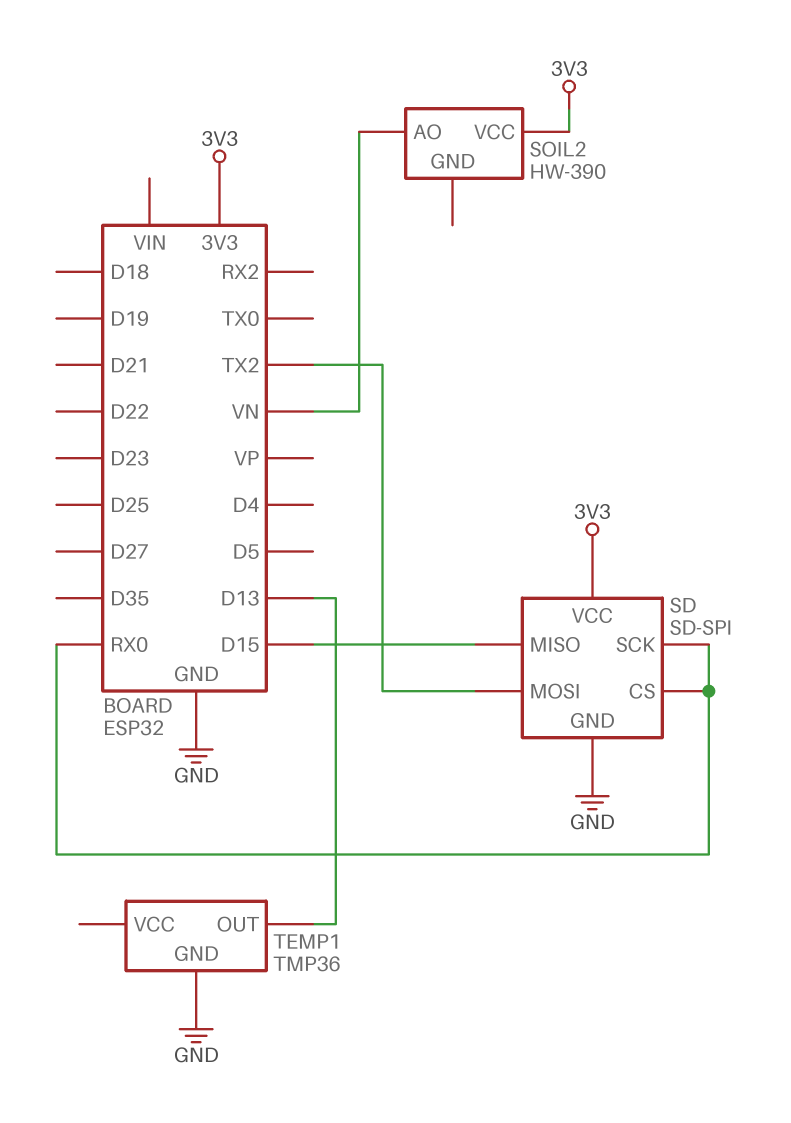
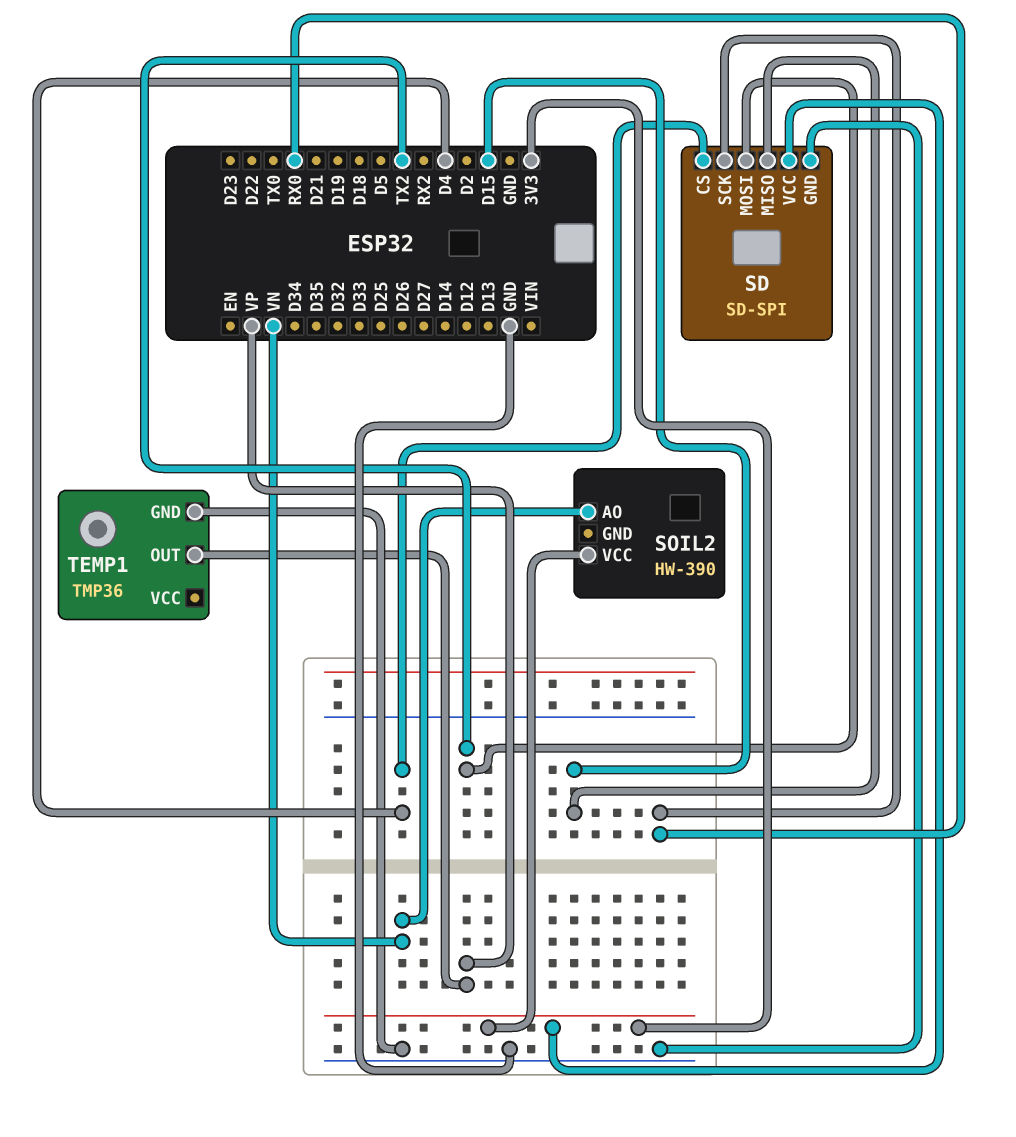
SD pin CS: RX0 -> D4
TEMP1 pin OUT: D13 -> VP

